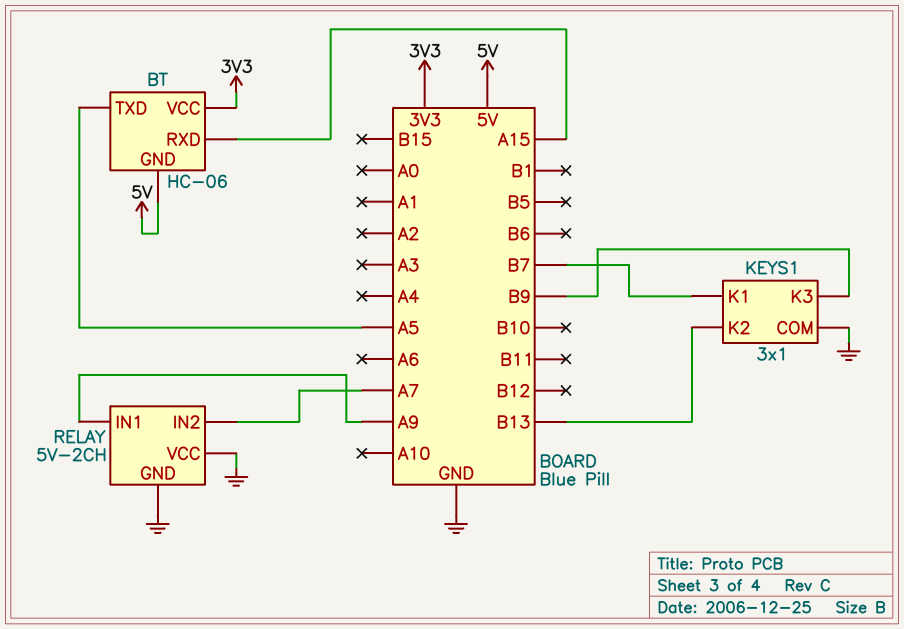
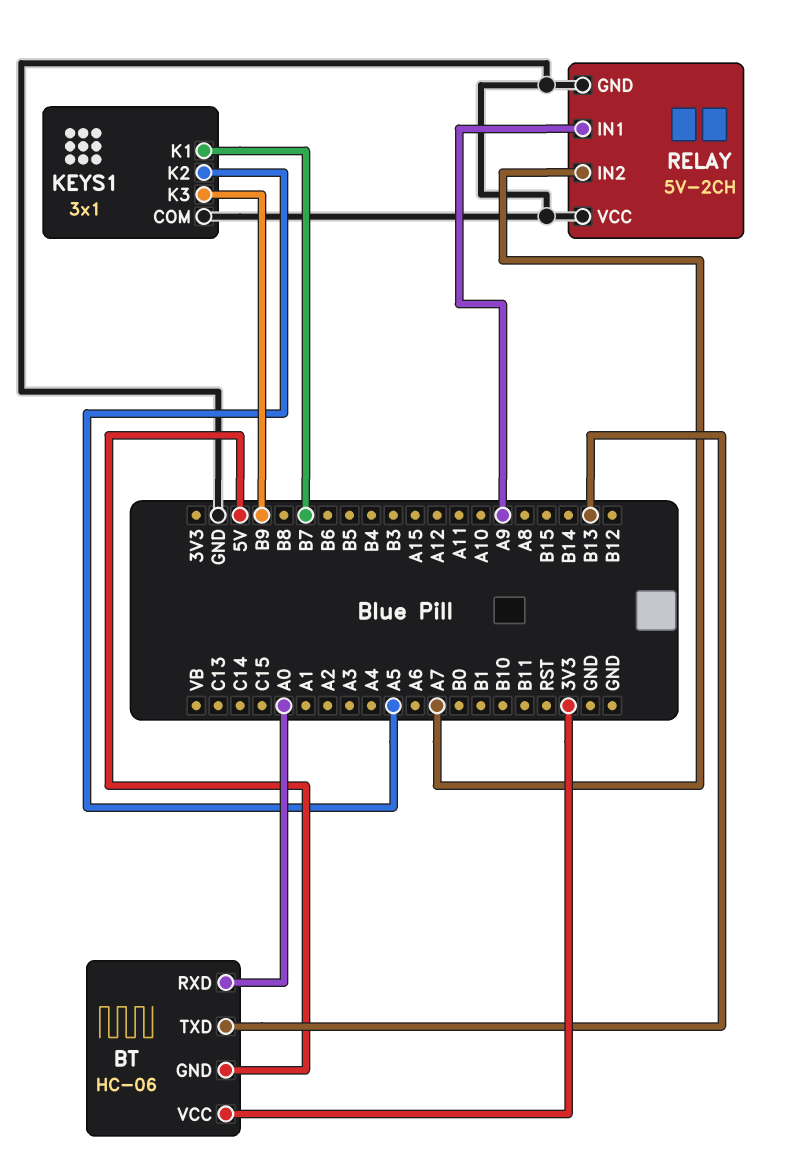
BT pin RXD: A15 -> A0
BT pin TXD: A5 -> B13
KEYS1 pin K2: B13 -> A5

